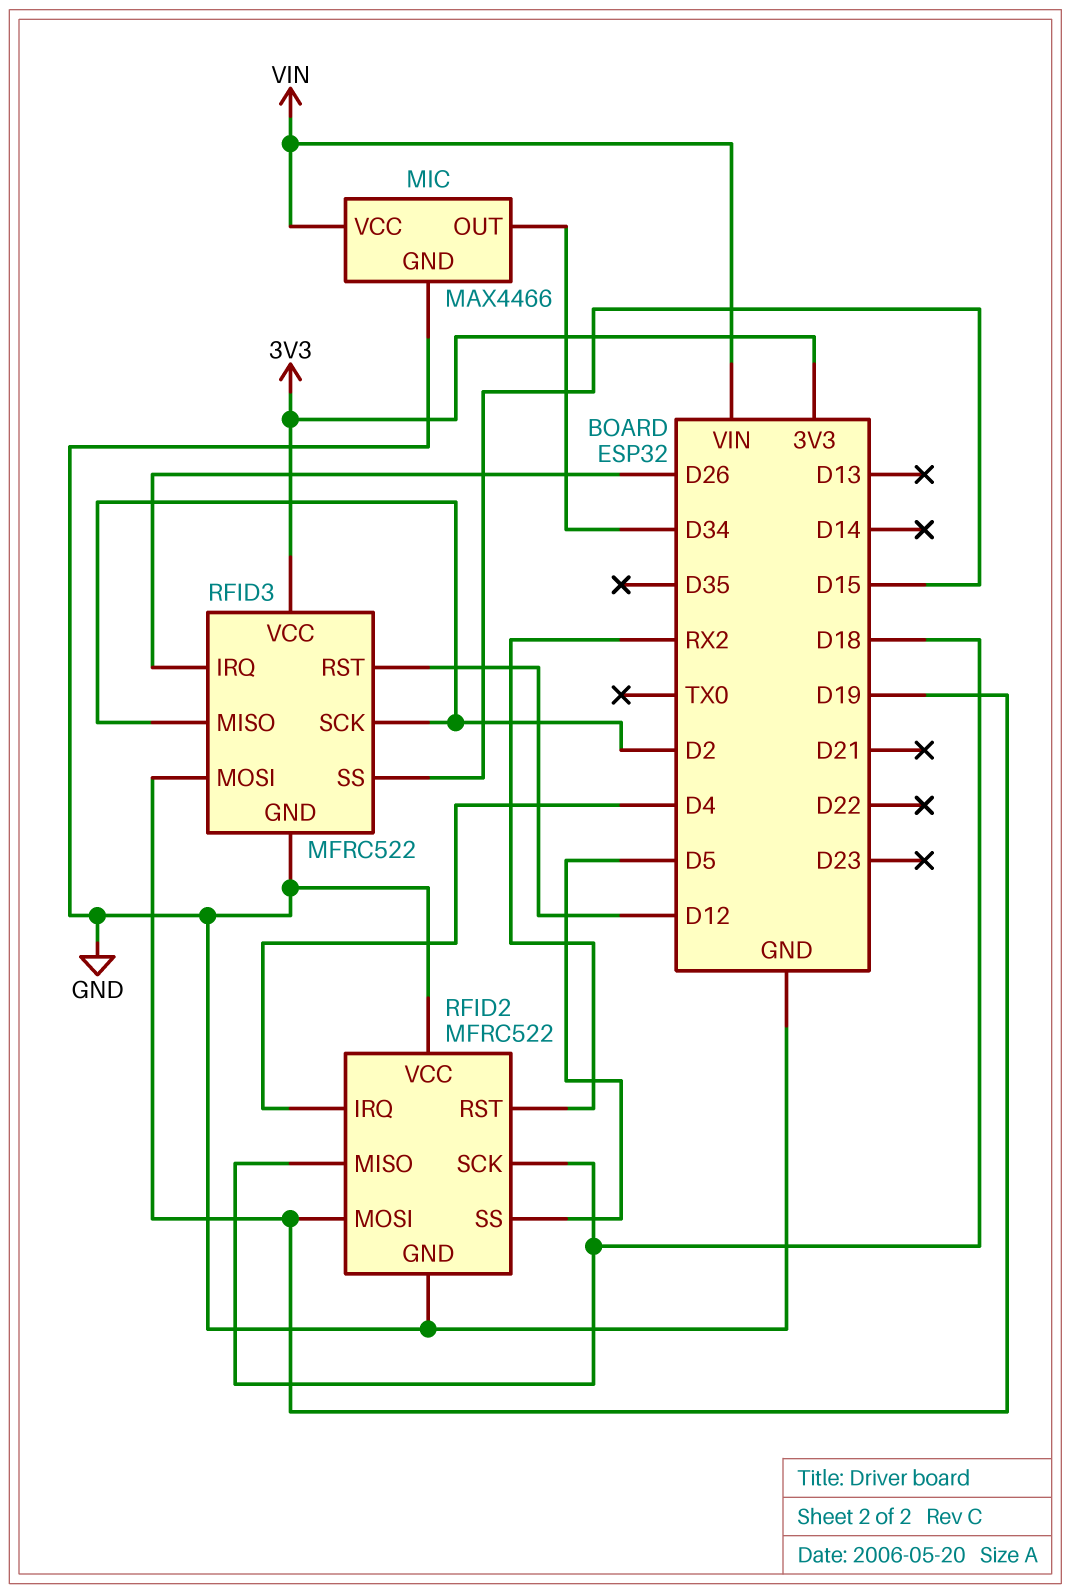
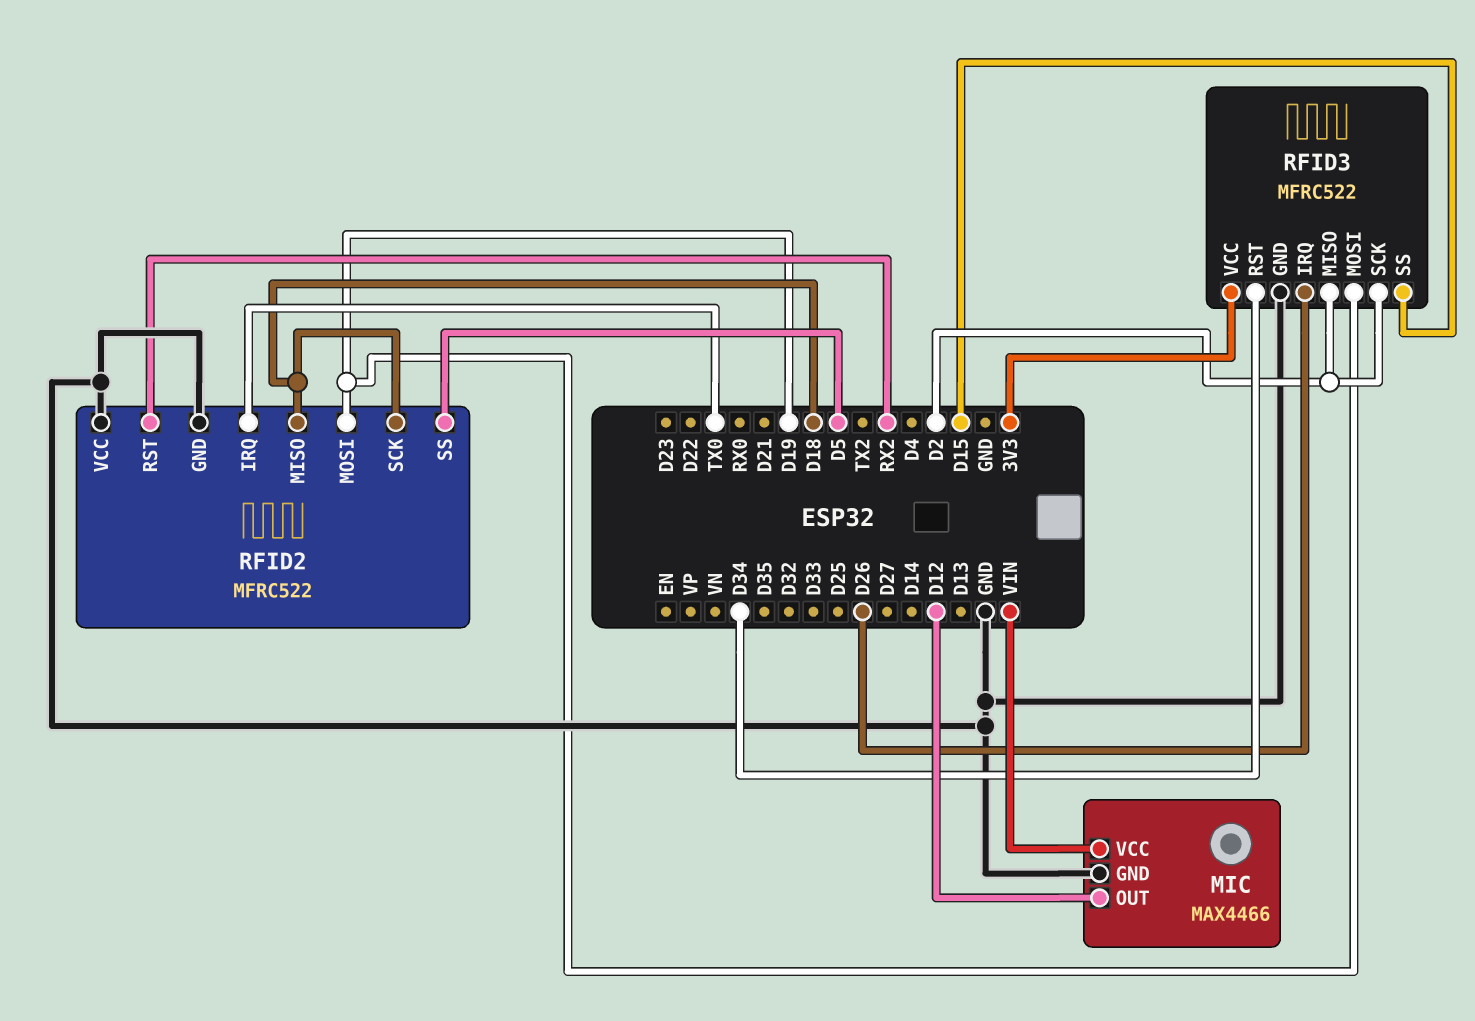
MIC pin OUT: D34 -> D12
RFID2 pin IRQ: D4 -> TX0
RFID3 pin RST: D12 -> D34

